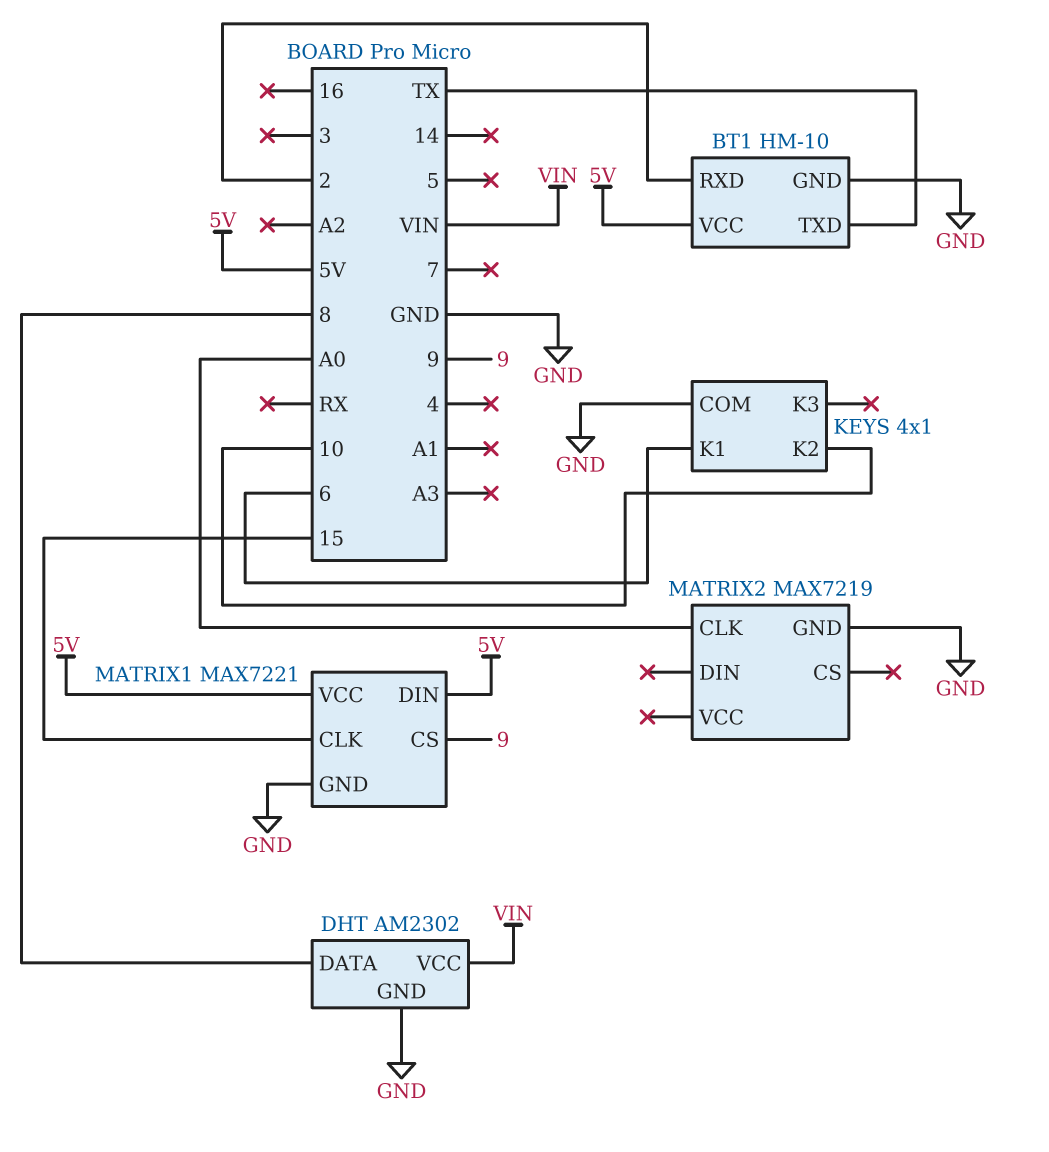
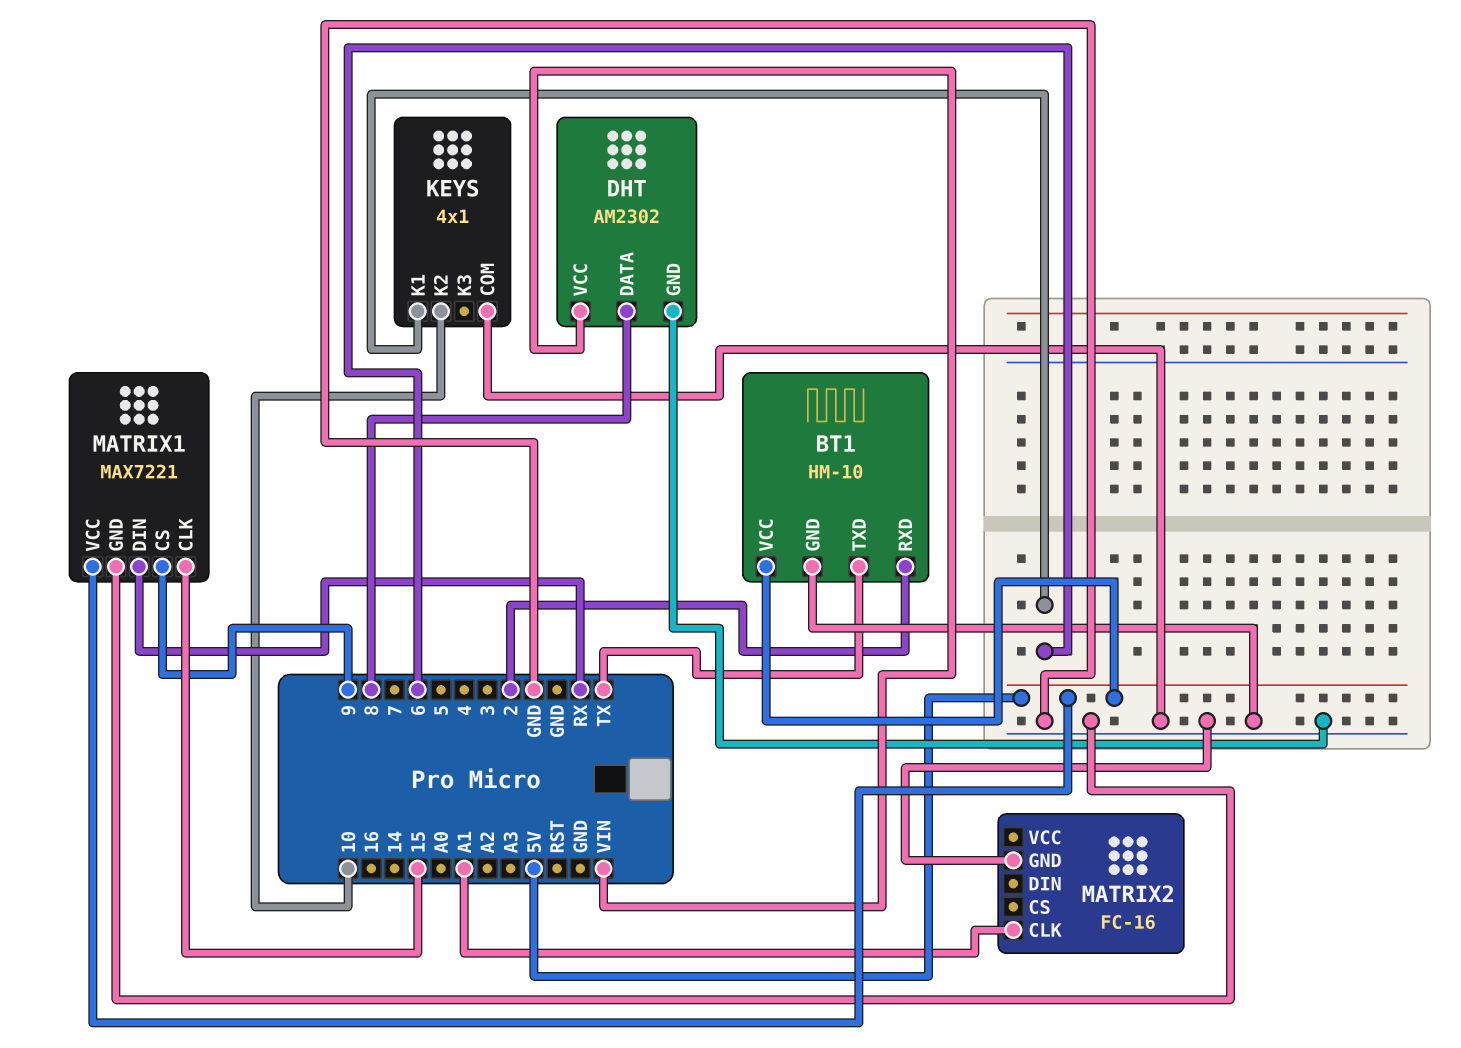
MATRIX1 pin DIN: 5V -> RX
MATRIX2: MAX7219 -> FC-16
MATRIX2 pin CLK: A0 -> A1

